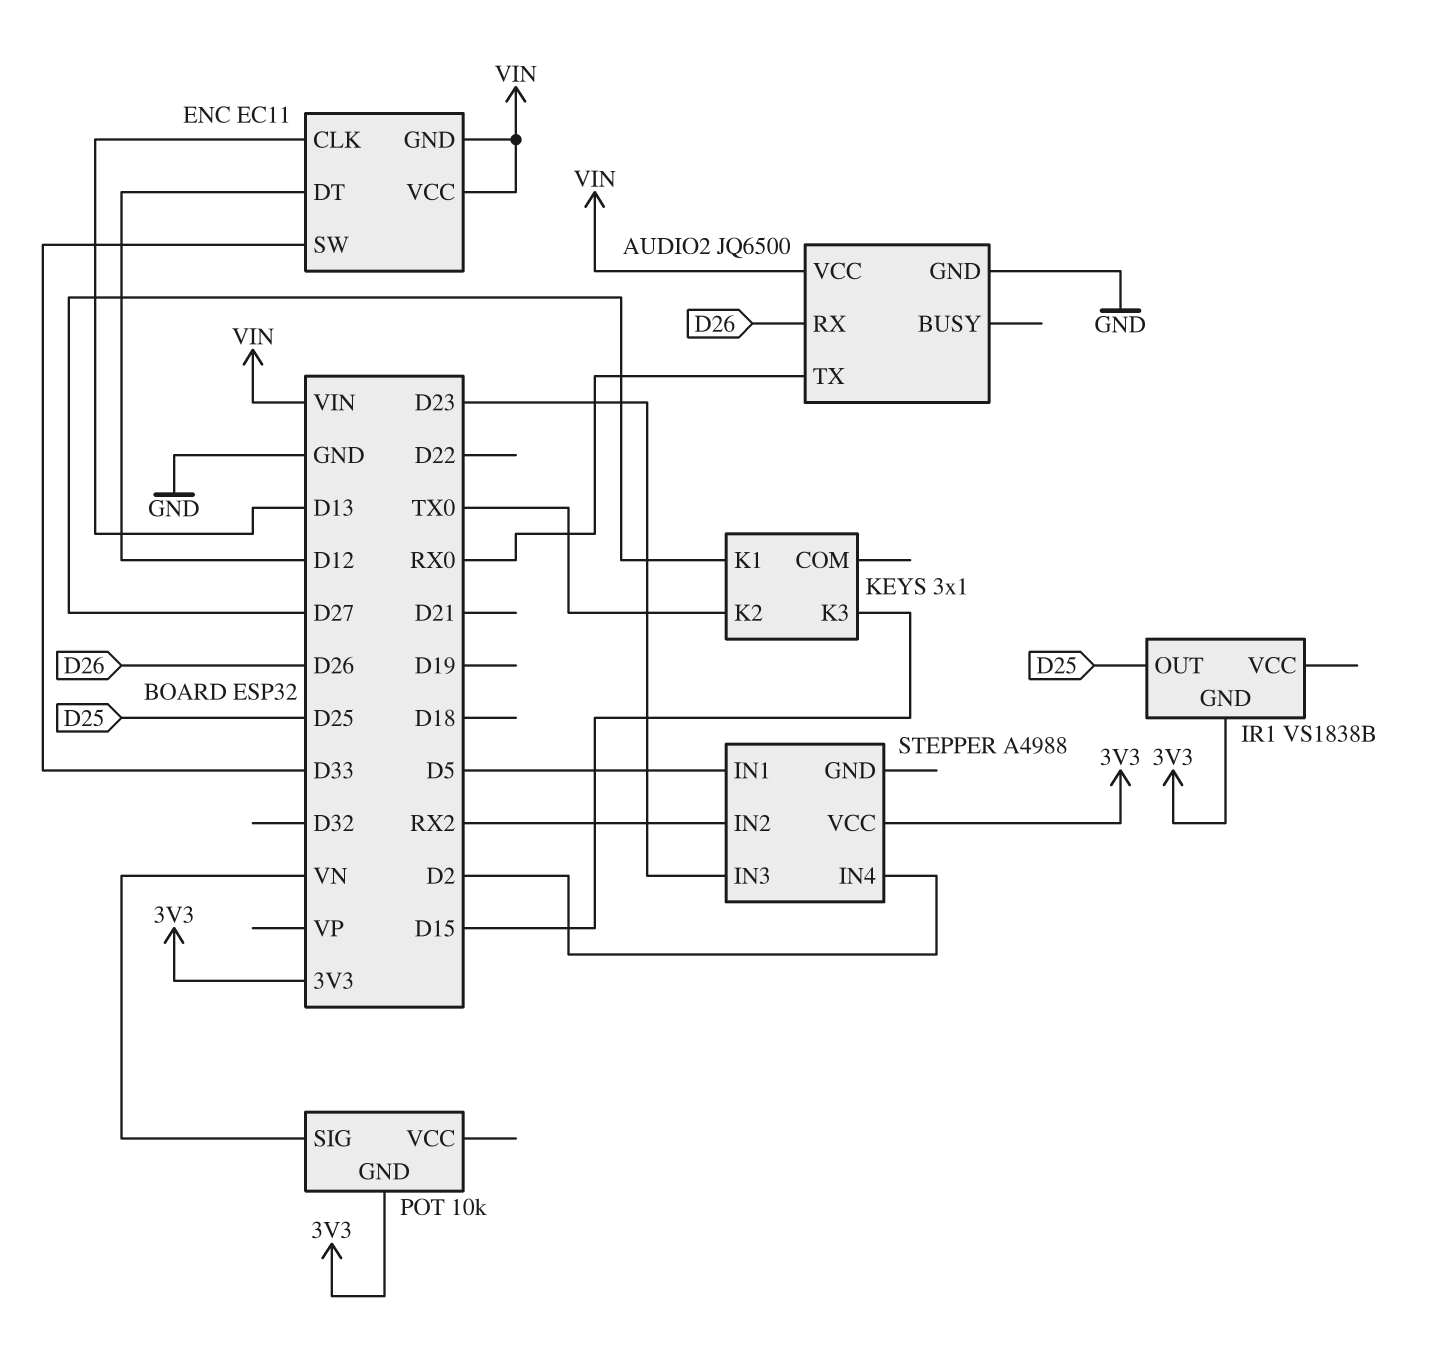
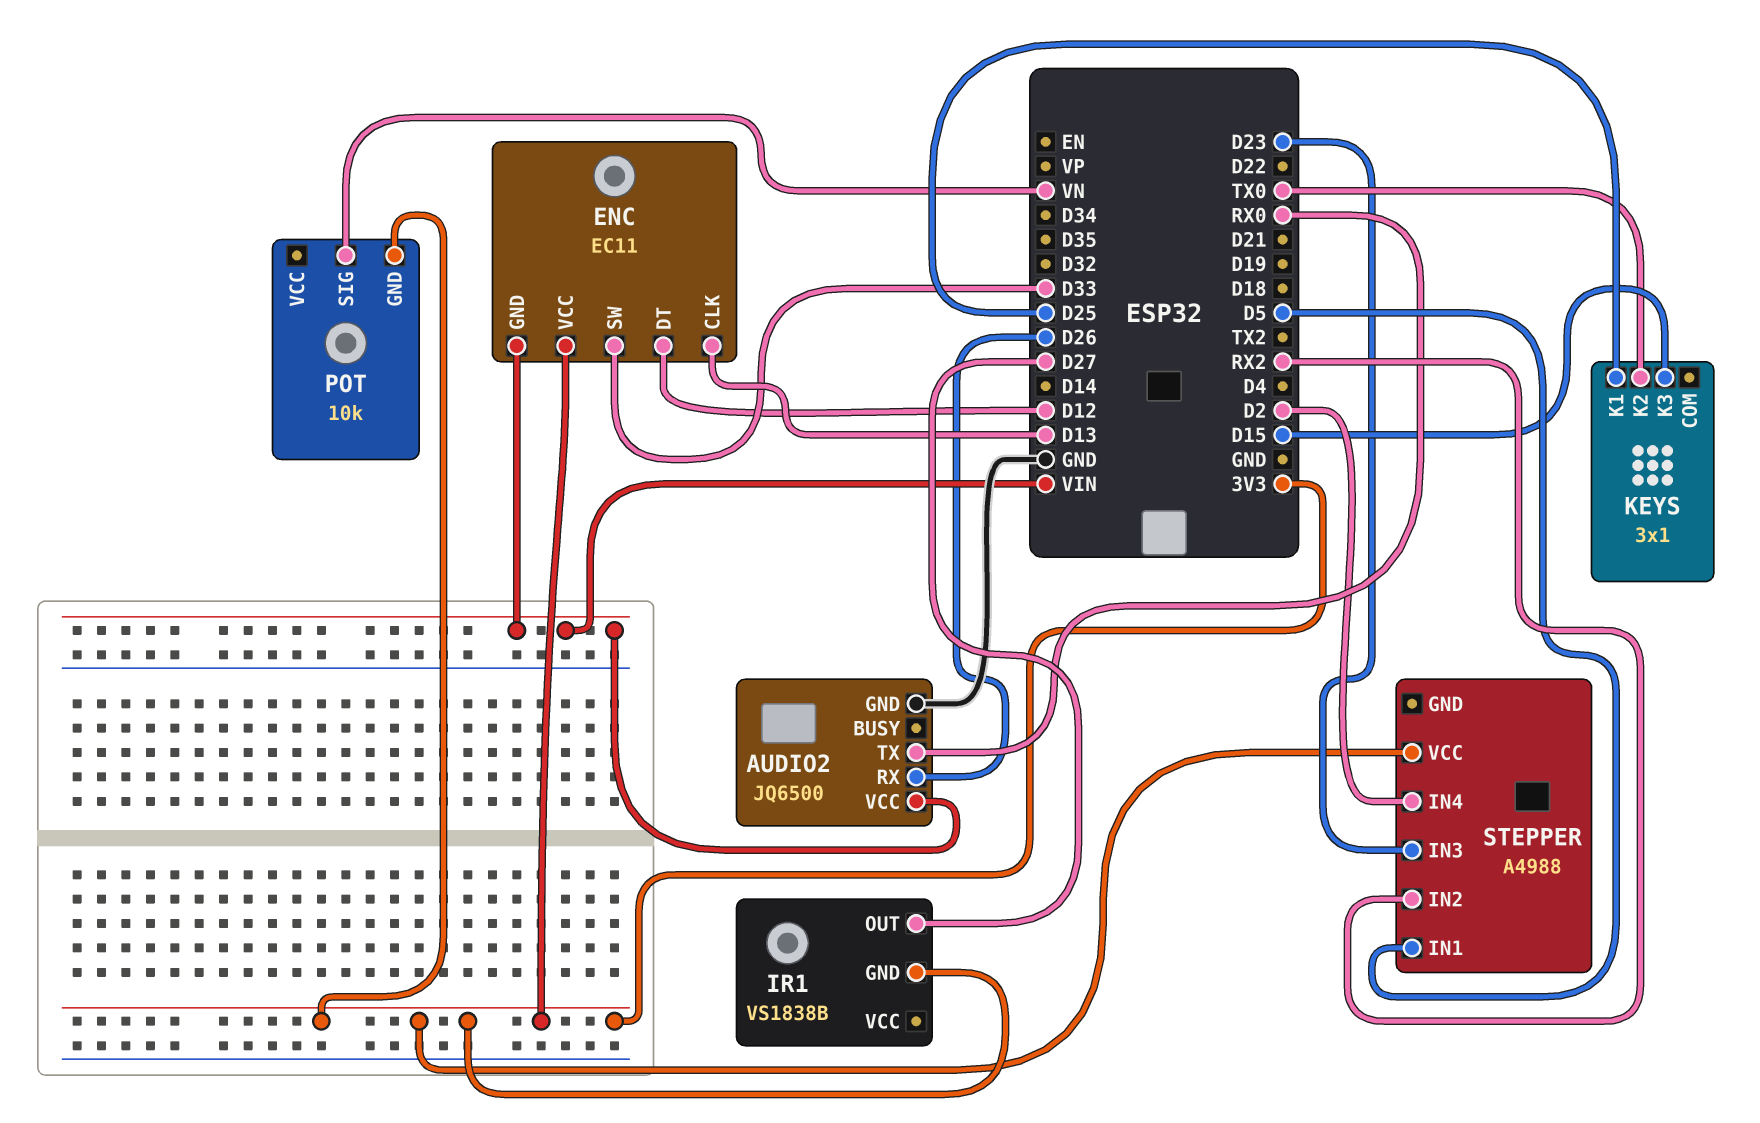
ENC pin VCC: VIN -> 3V3
IR1 pin OUT: D25 -> D27
KEYS pin K1: D27 -> D25

